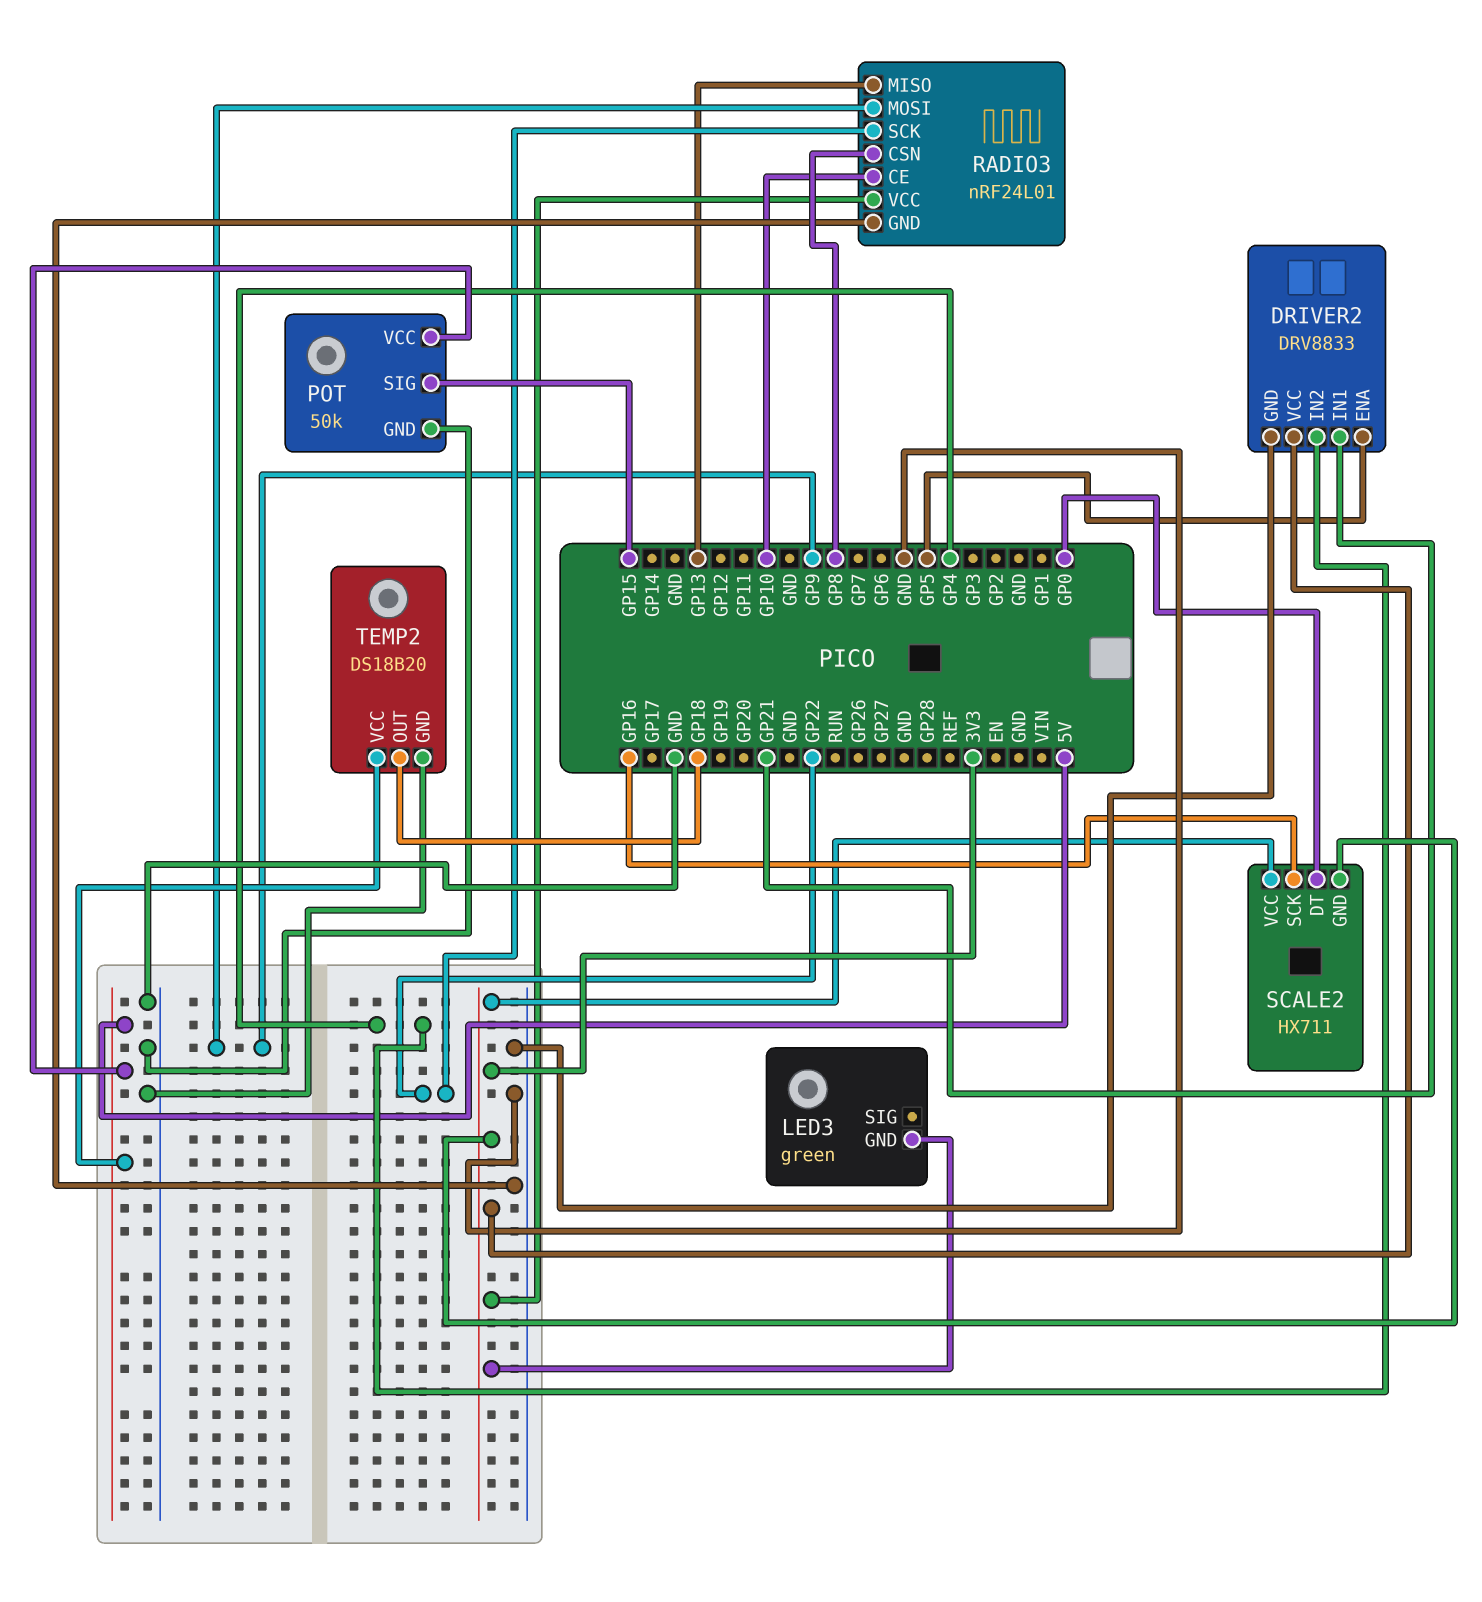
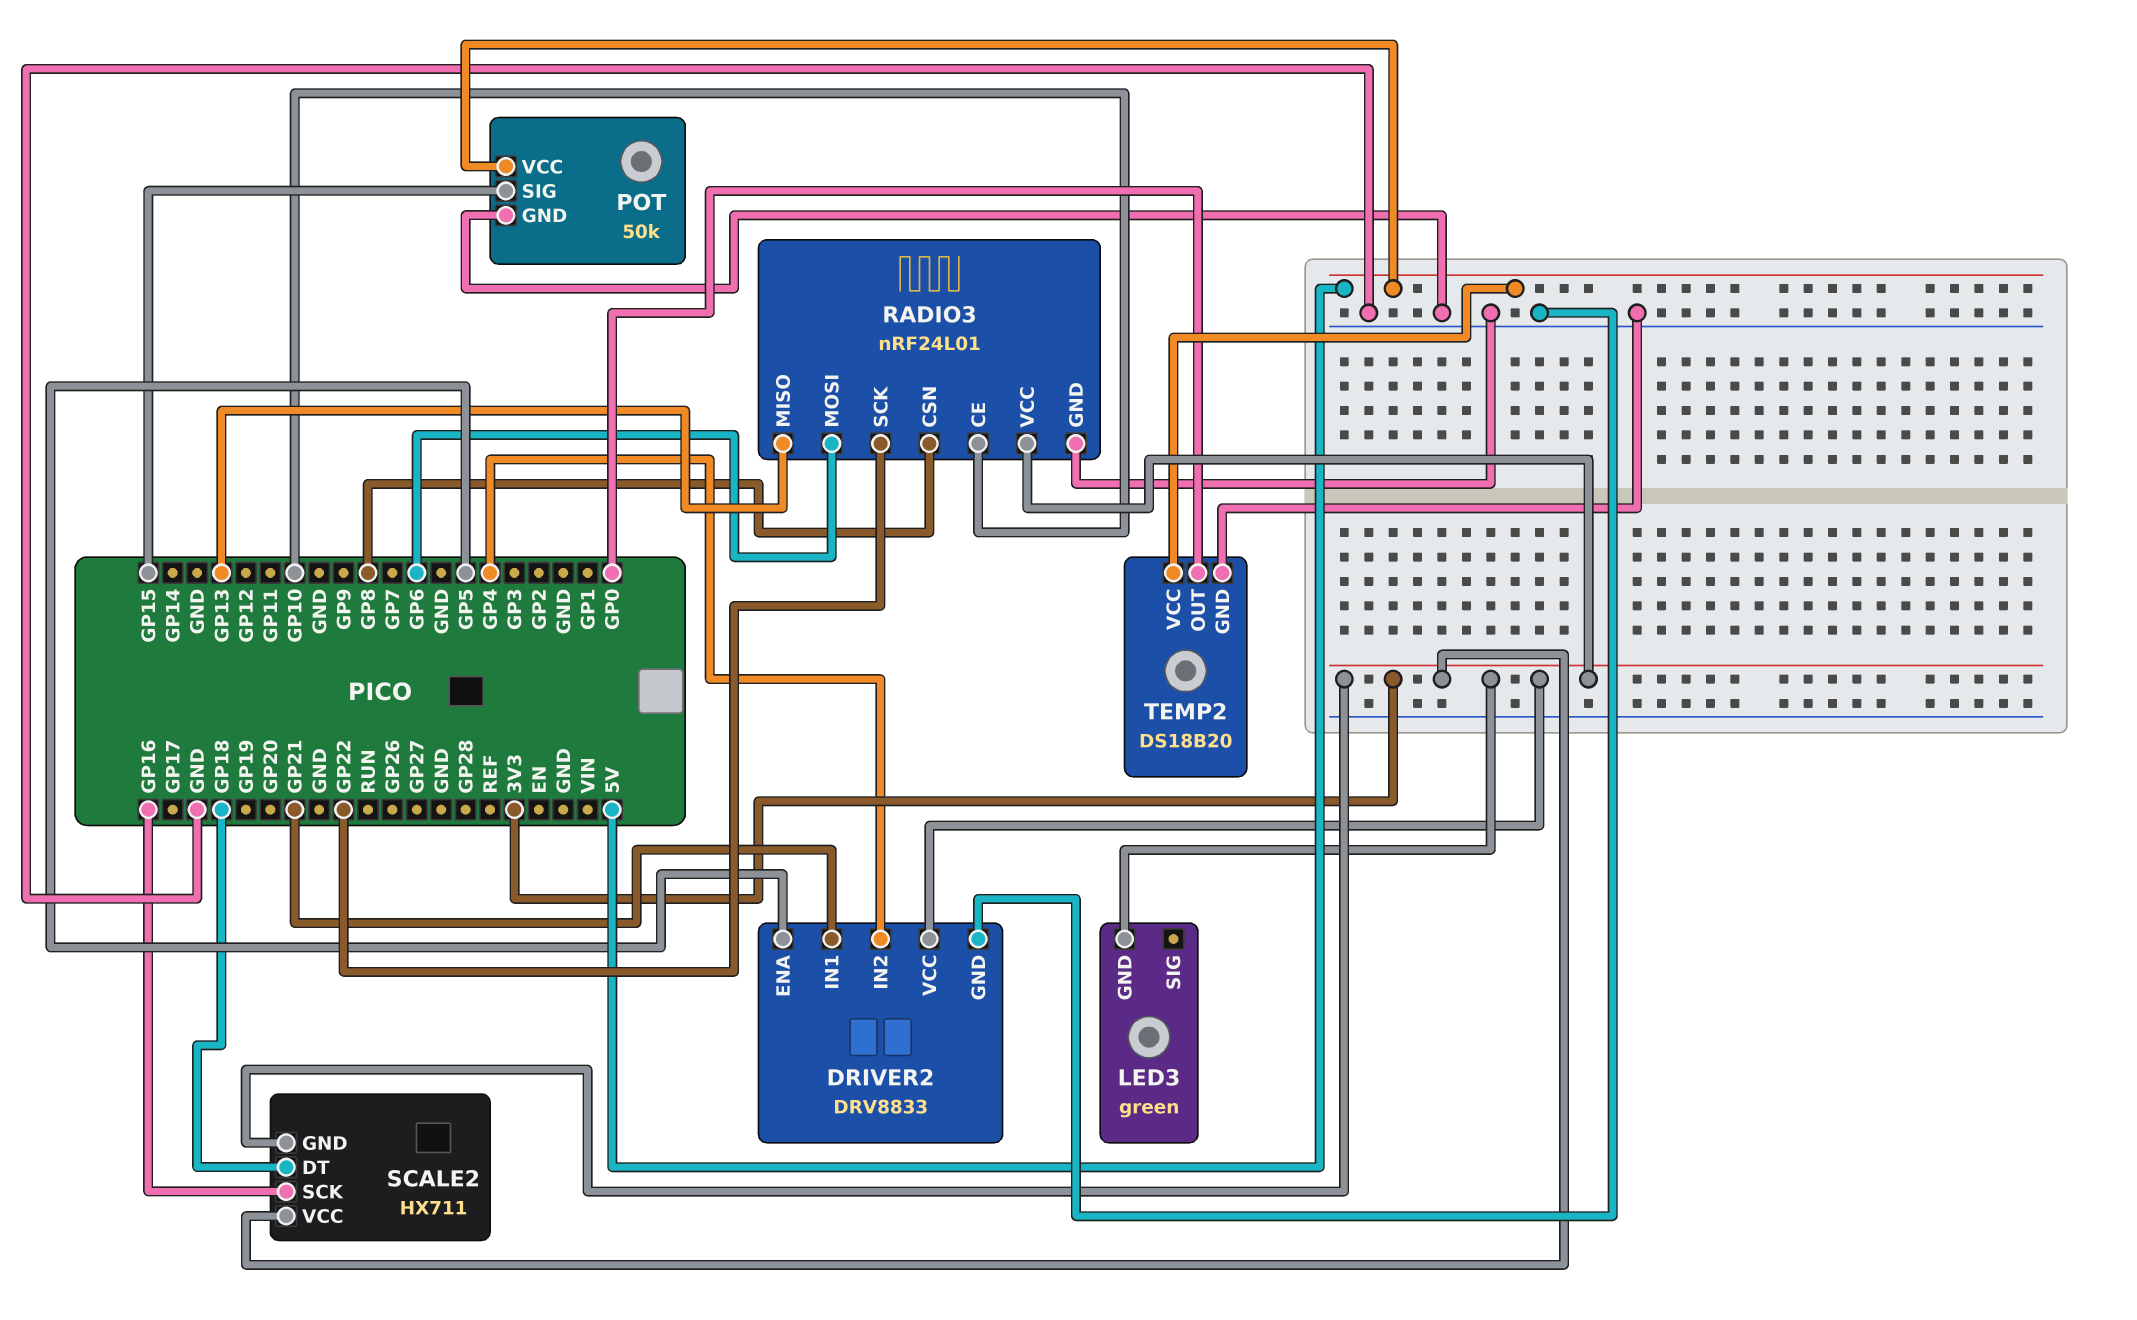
RADIO3 pin MOSI: GP9 -> GP6
SCALE2 pin DT: GP0 -> GP18
TEMP2 pin OUT: GP18 -> GP0

